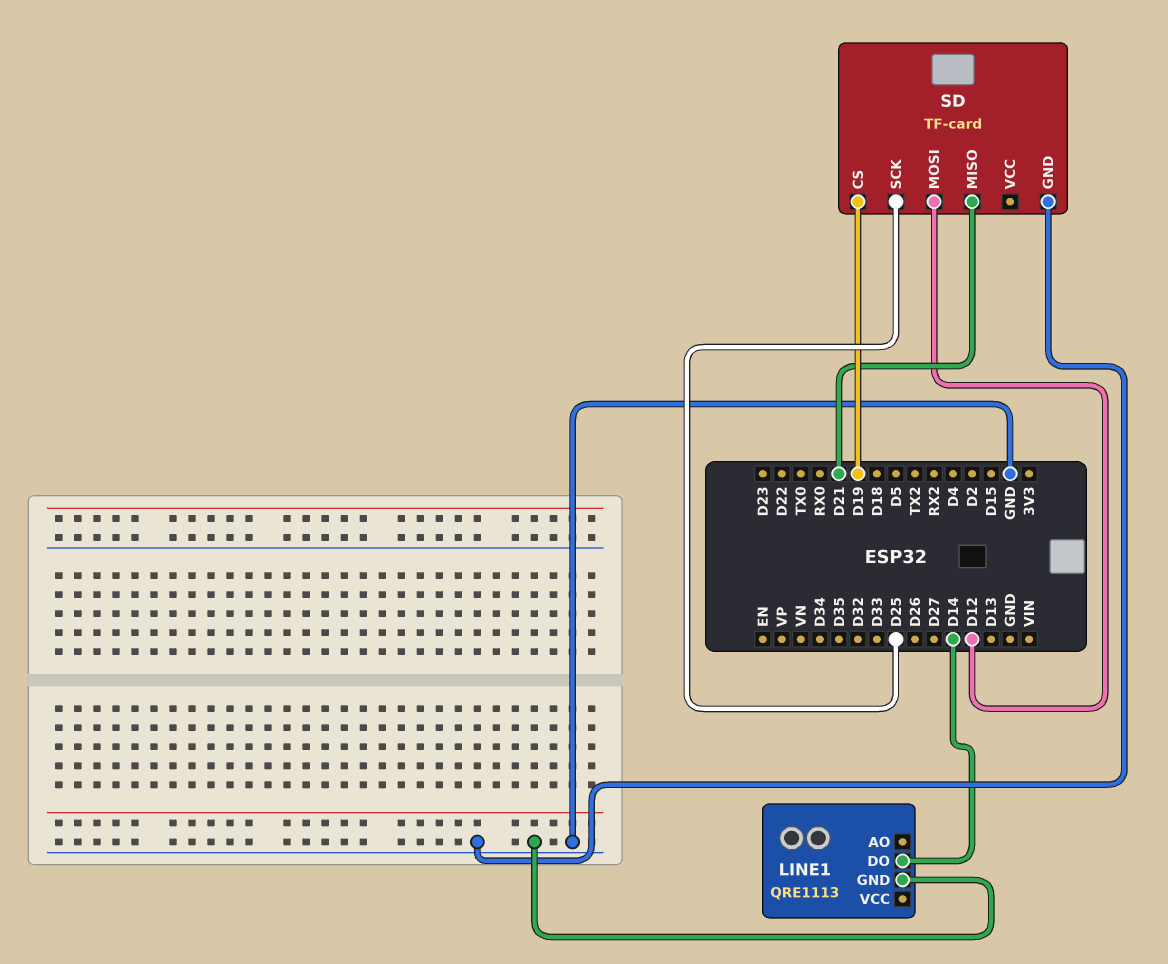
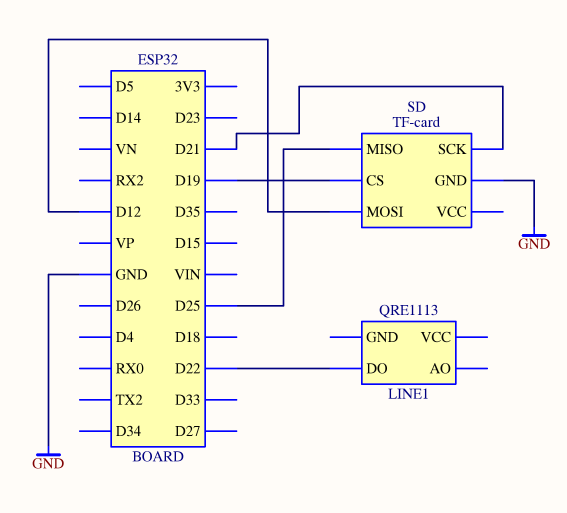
LINE1 pin DO: D14 -> D22
LINE1 pin GND: GND -> none
SD pin MISO: D21 -> D25
SD pin SCK: D25 -> D21

